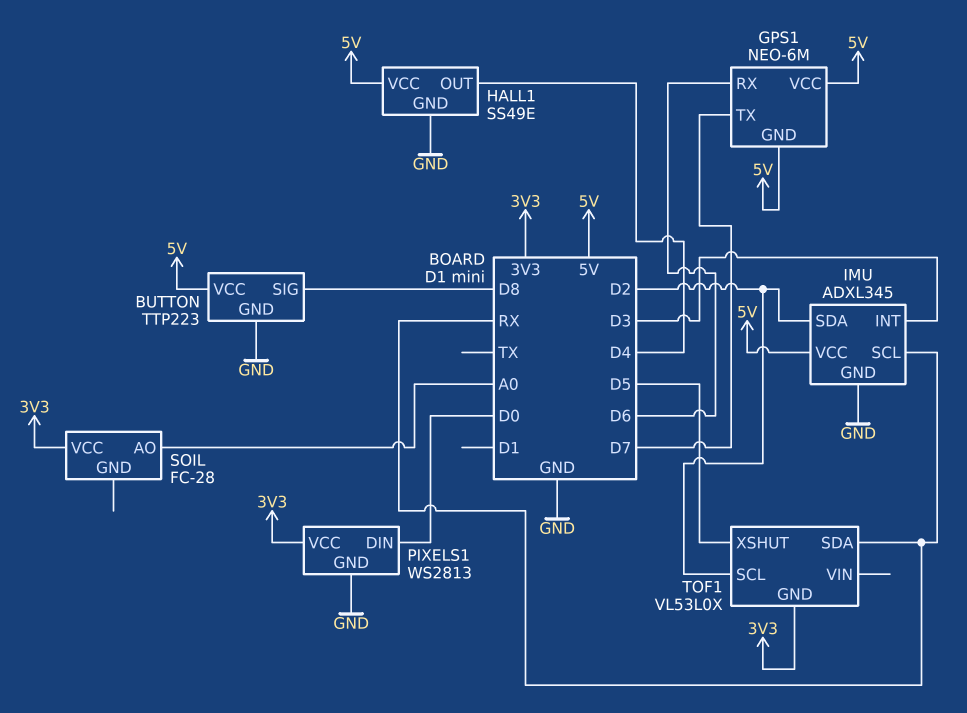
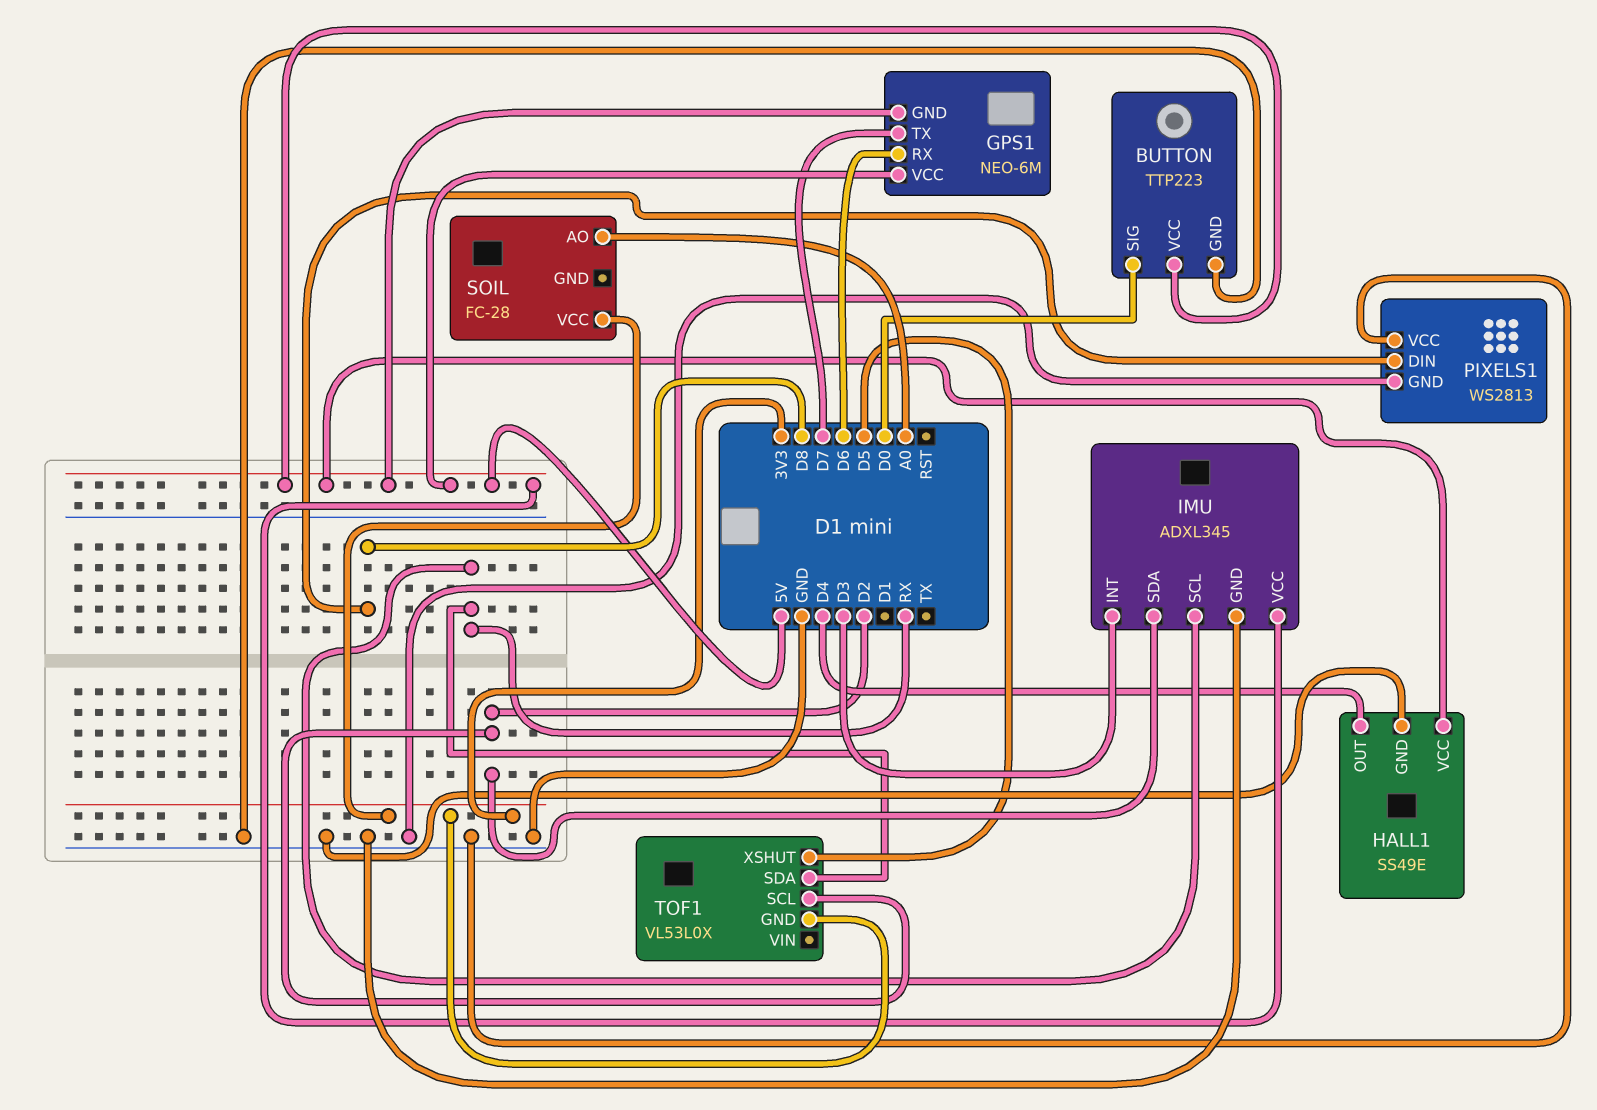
BUTTON pin SIG: D8 -> D0
PIXELS1 pin DIN: D0 -> D8
PIXELS1 pin VCC: 3V3 -> GND

